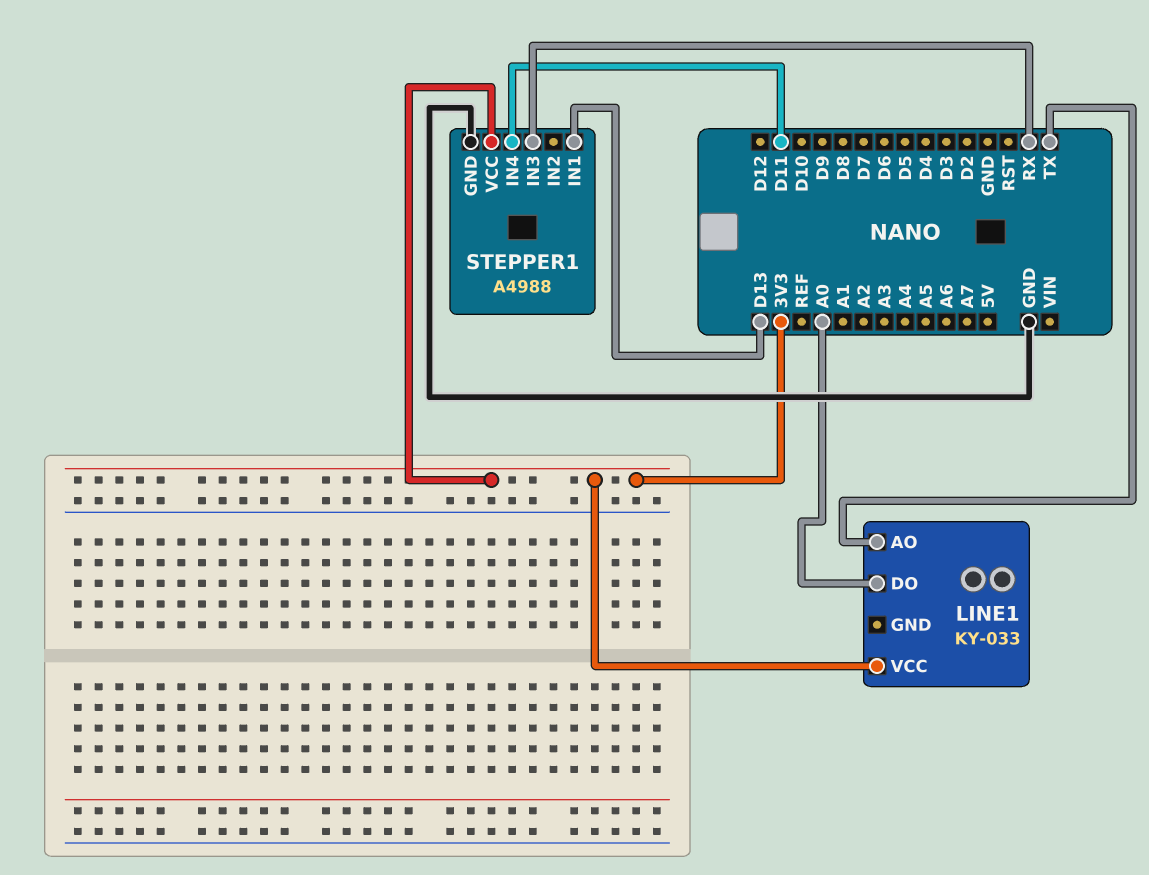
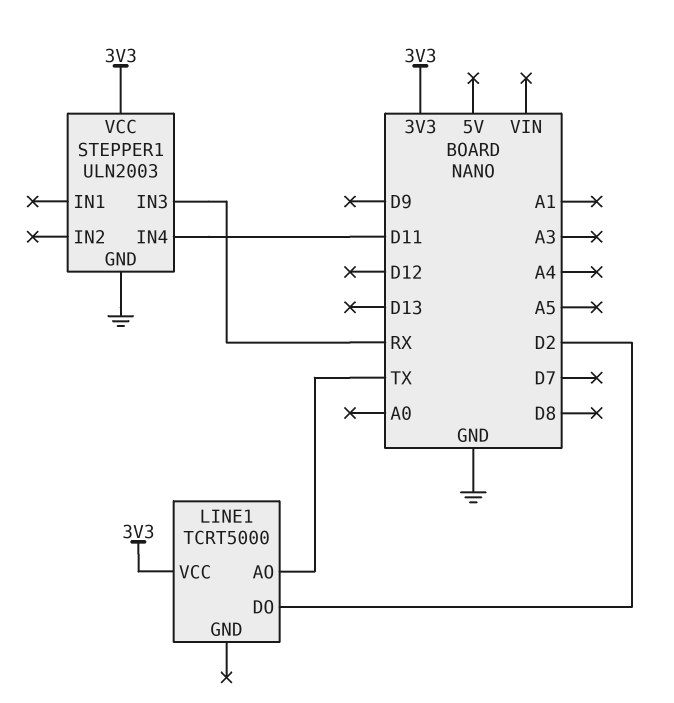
LINE1: KY-033 -> TCRT5000
LINE1 pin DO: A0 -> D2
STEPPER1: A4988 -> ULN2003
STEPPER1 pin IN1: D13 -> none

